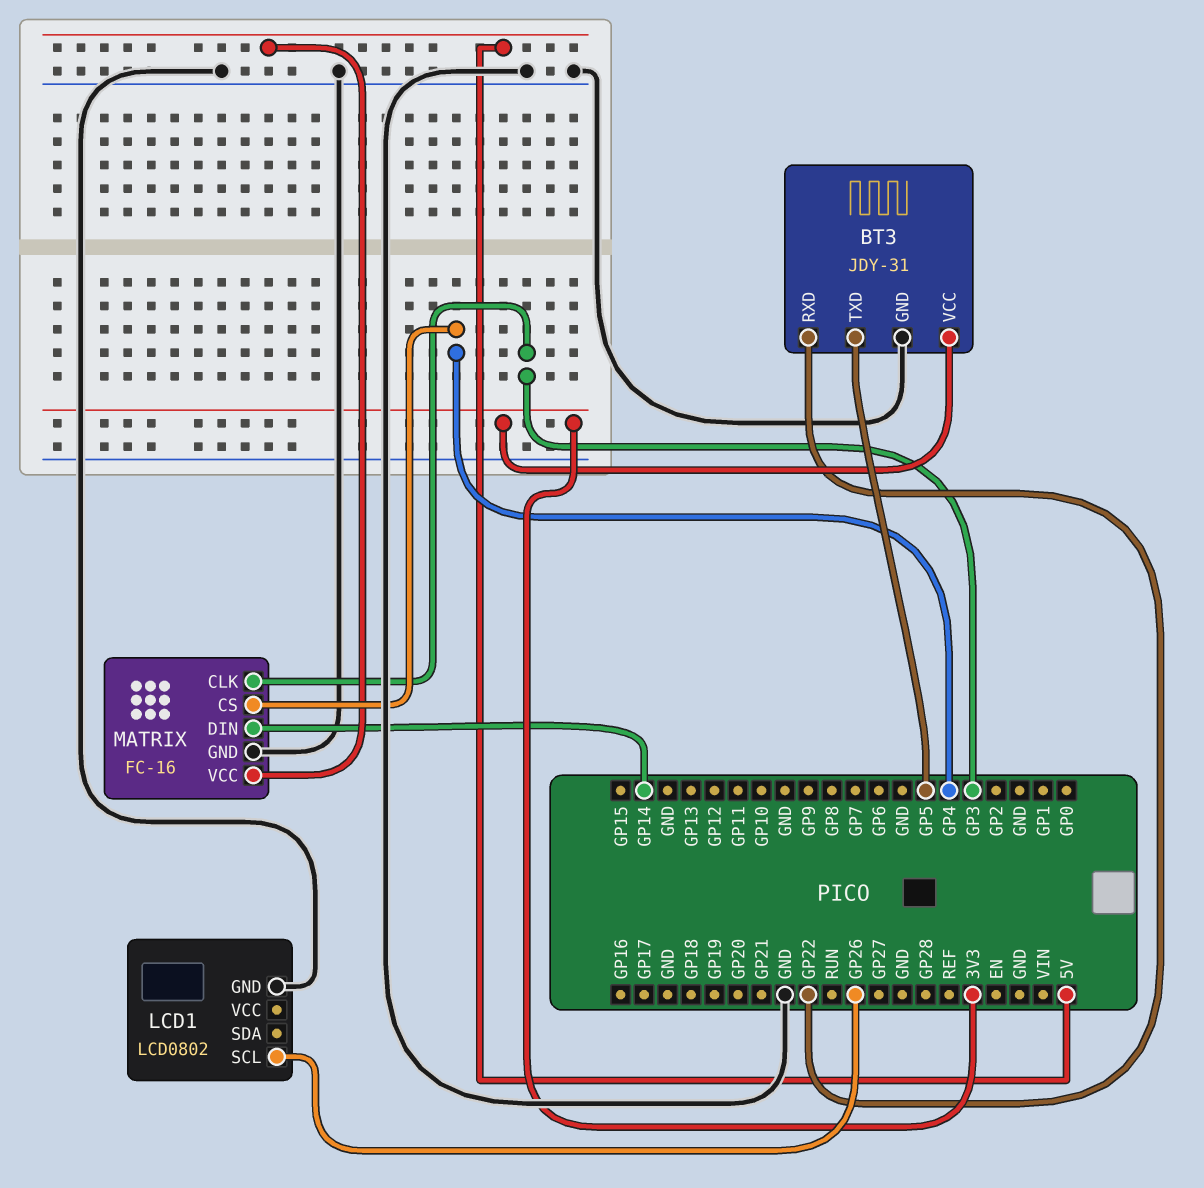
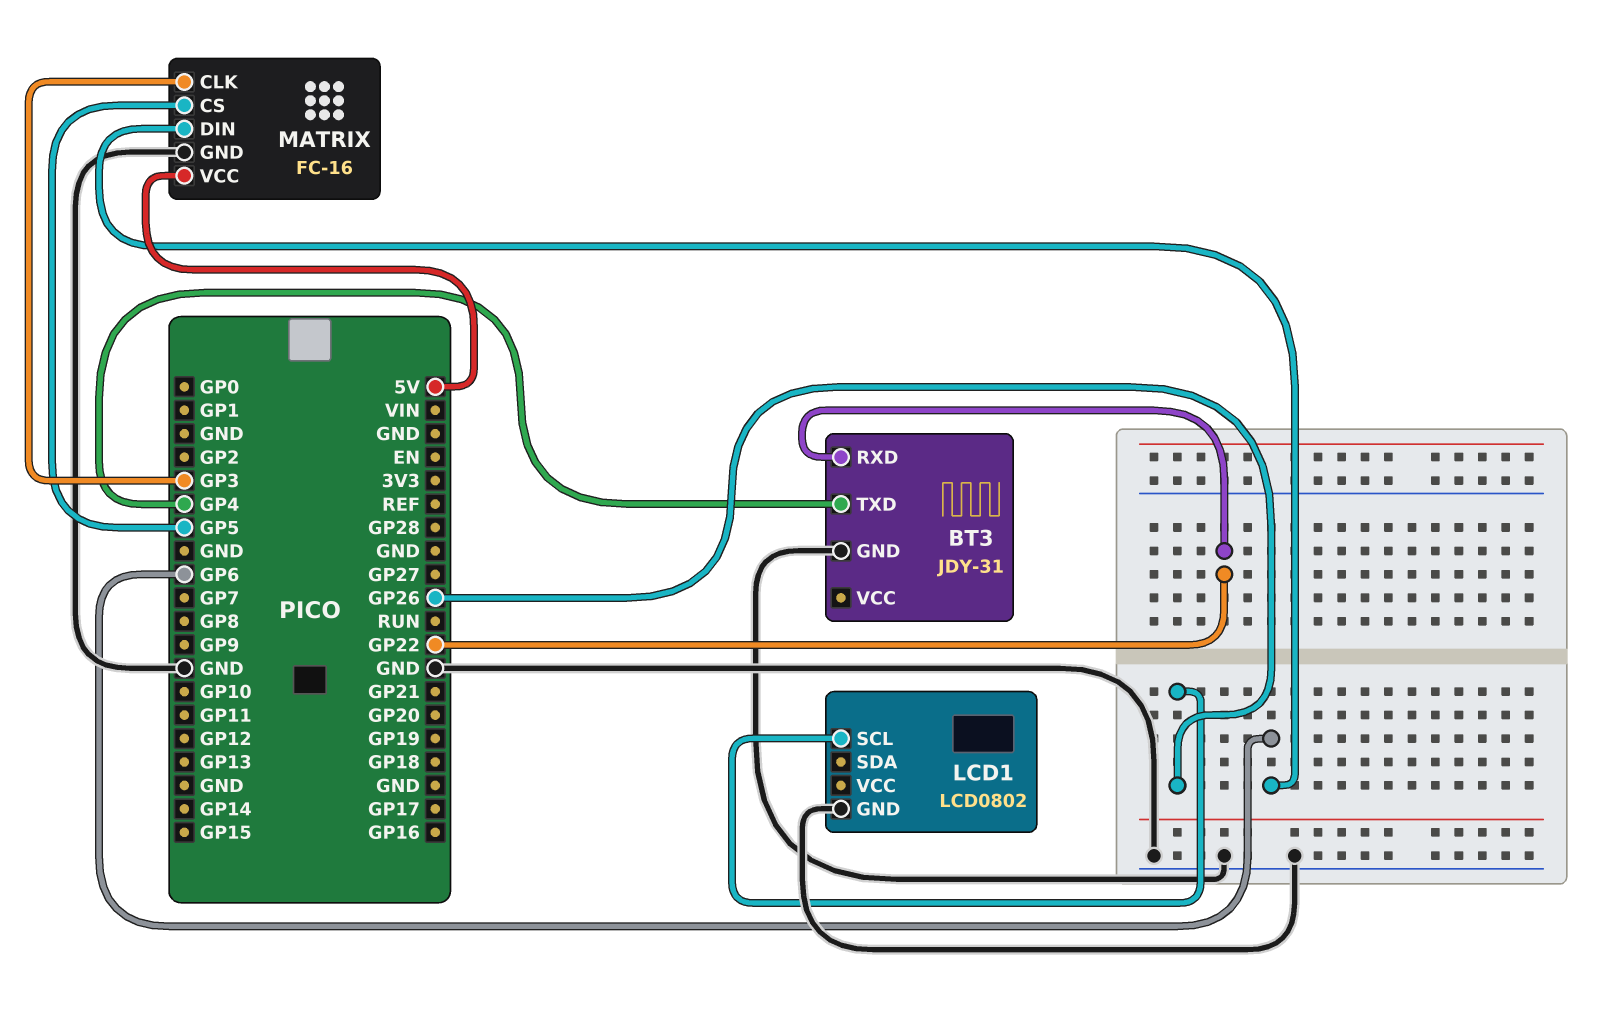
BT3 pin TXD: GP5 -> GP4
BT3 pin VCC: 3V3 -> none
MATRIX pin CS: GP4 -> GP5
MATRIX pin DIN: GP14 -> GP6

